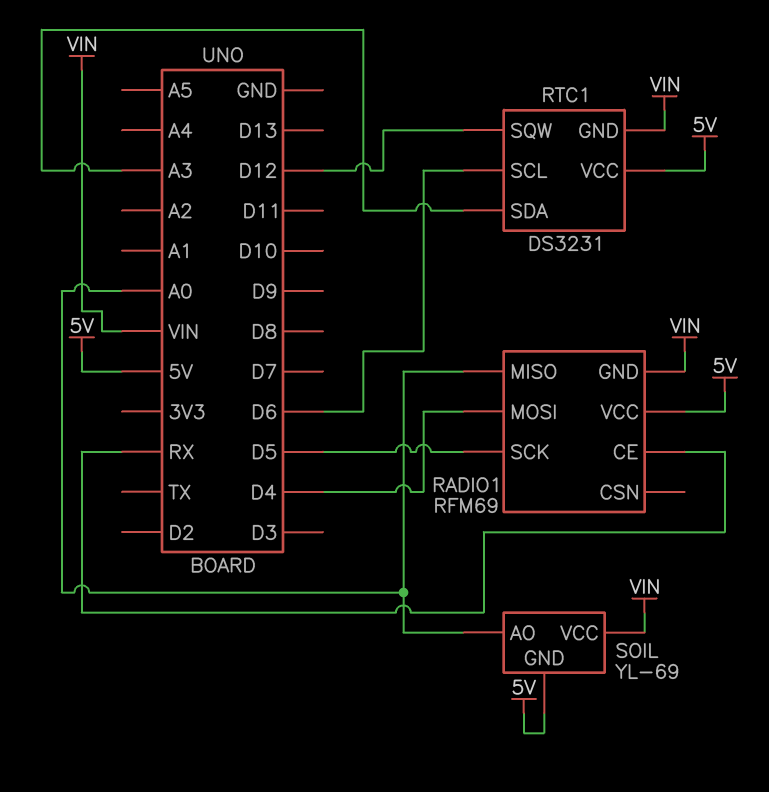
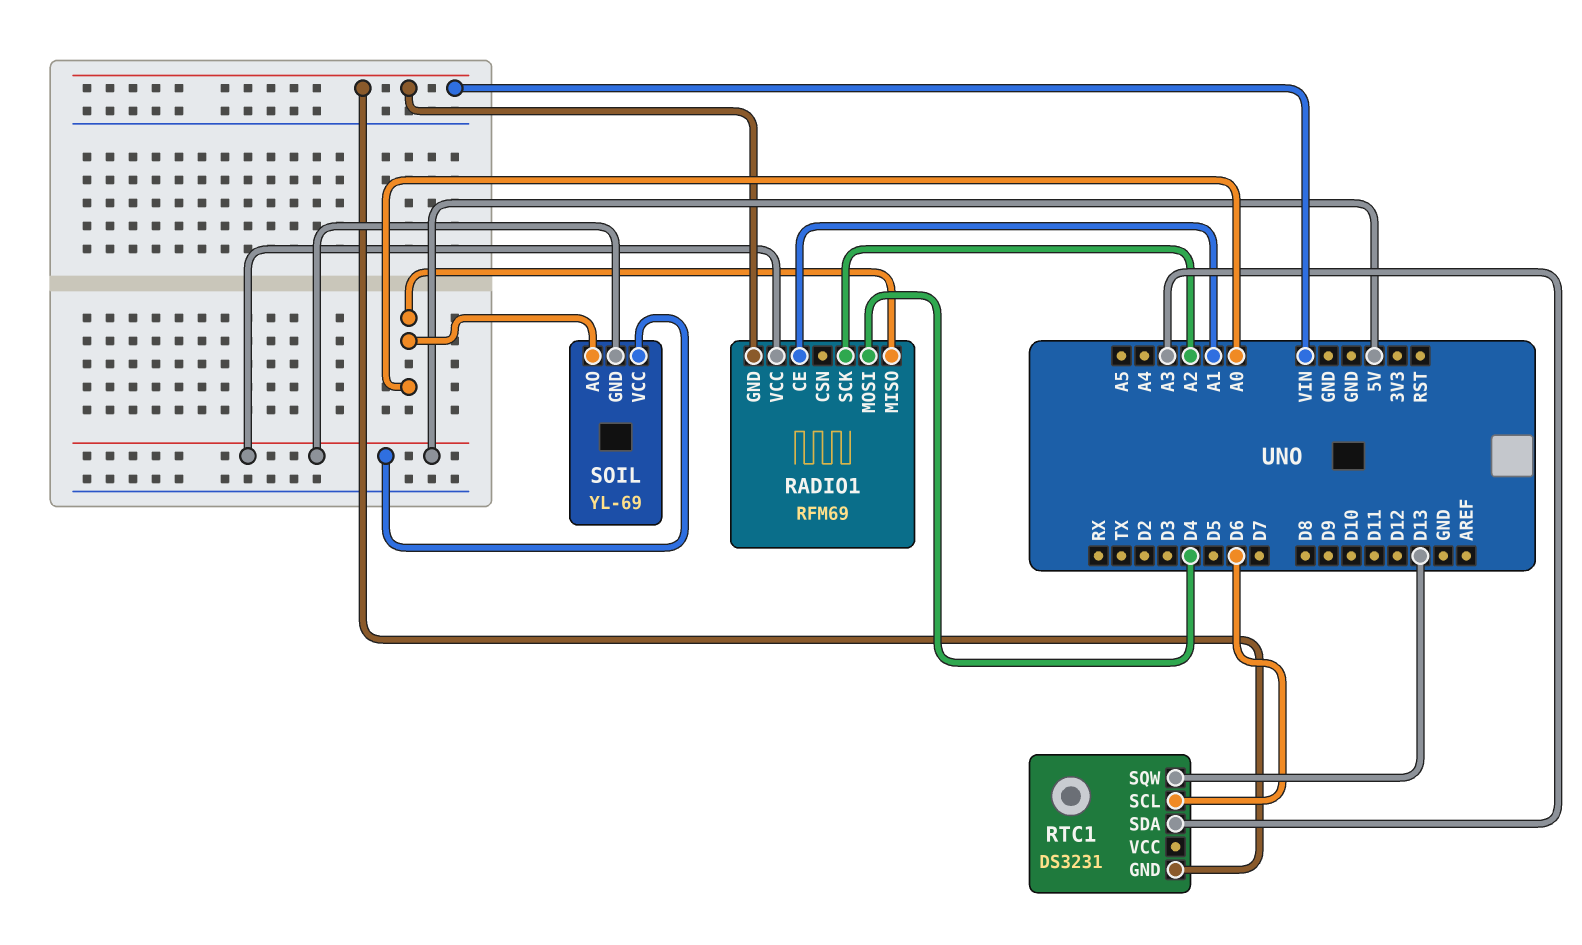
RADIO1 pin CE: RX -> A1
RADIO1 pin SCK: D5 -> A2
RTC1 pin SQW: D12 -> D13
RTC1 pin VCC: 5V -> none
SOIL pin VCC: VIN -> 5V

